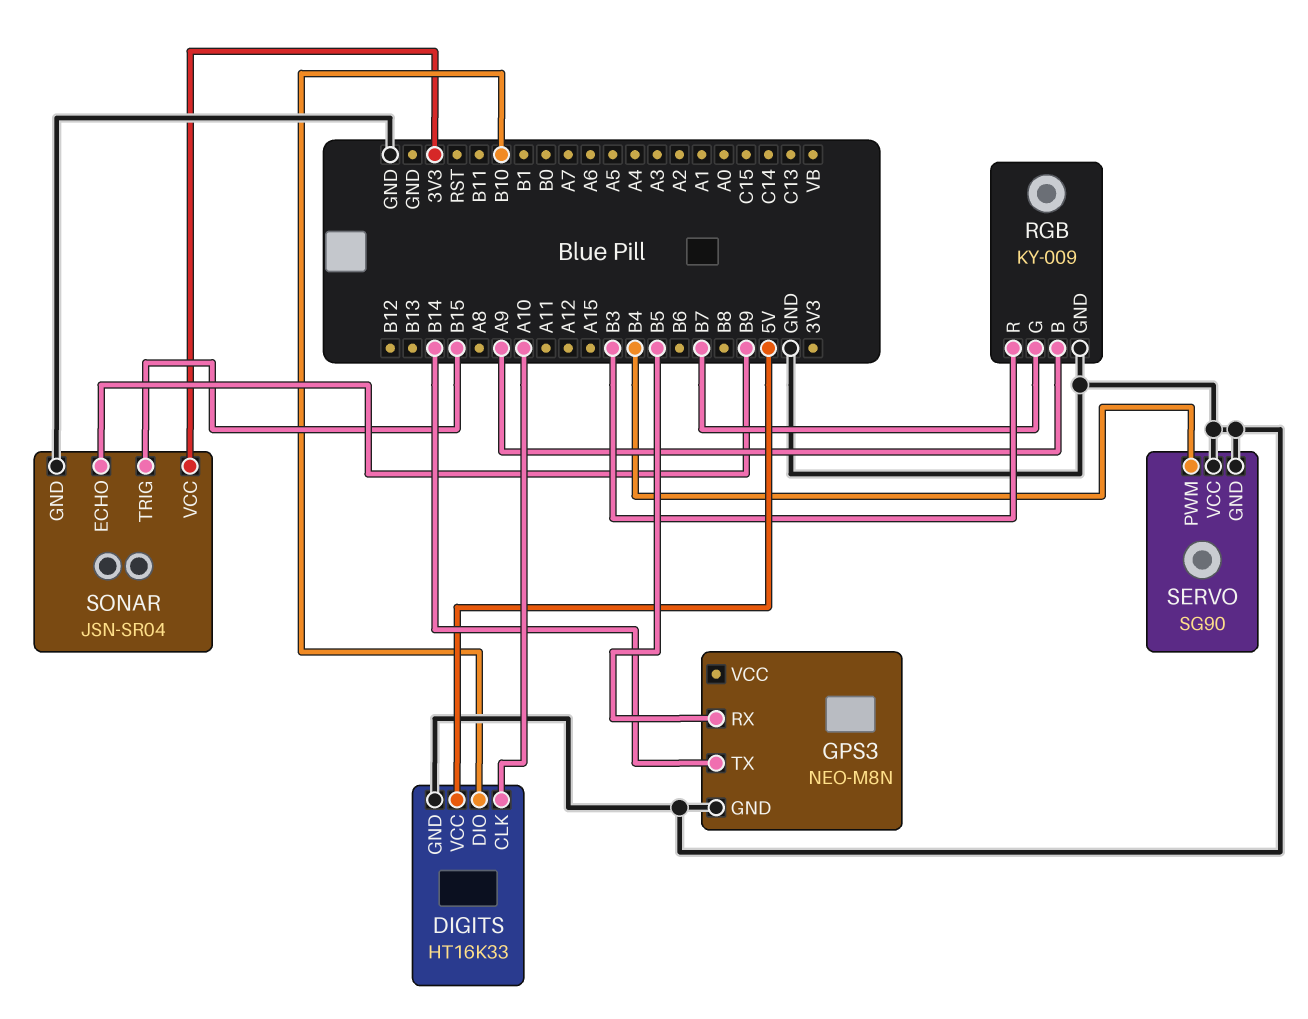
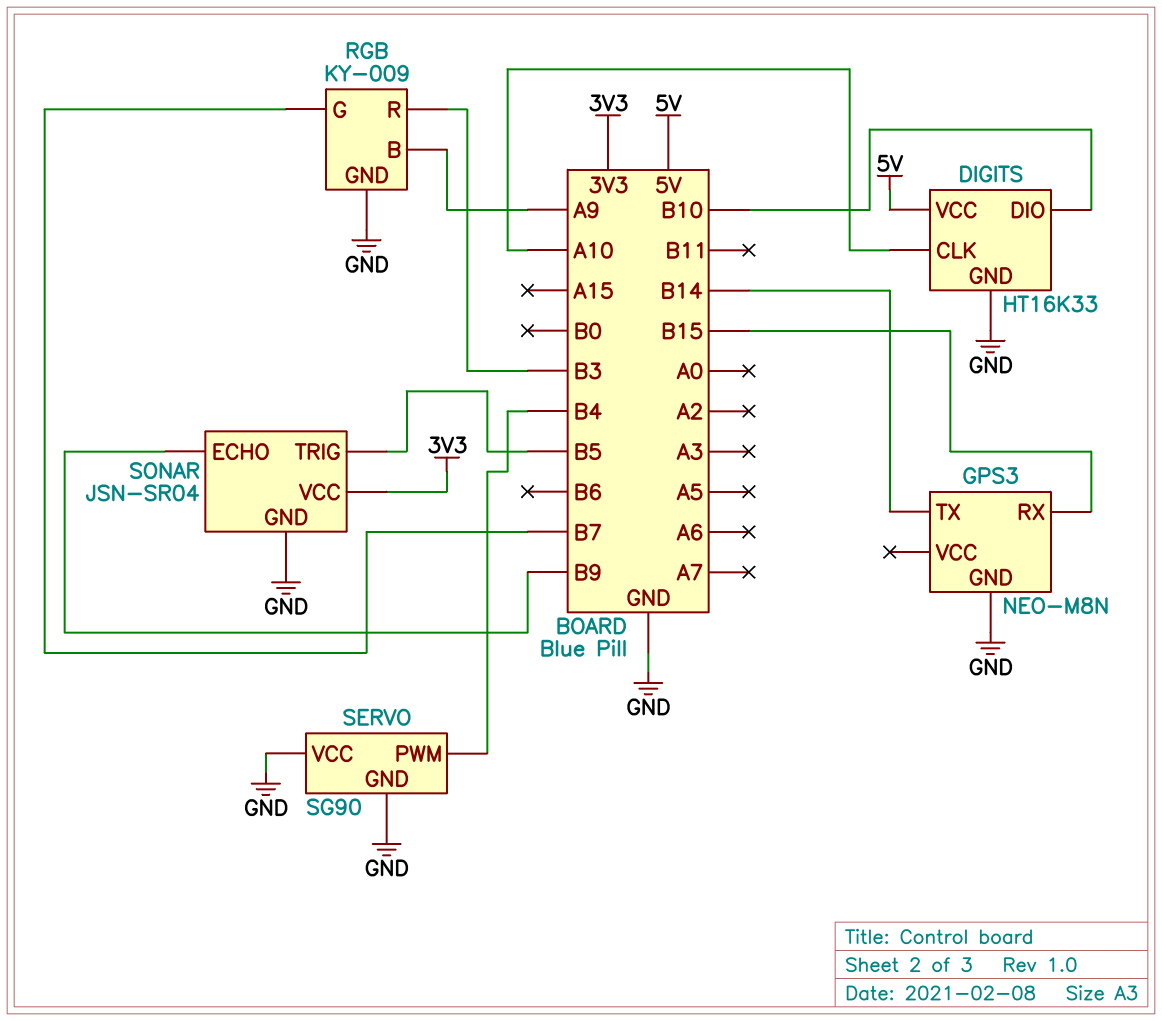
GPS3 pin RX: B5 -> B15
SONAR pin TRIG: B15 -> B5

